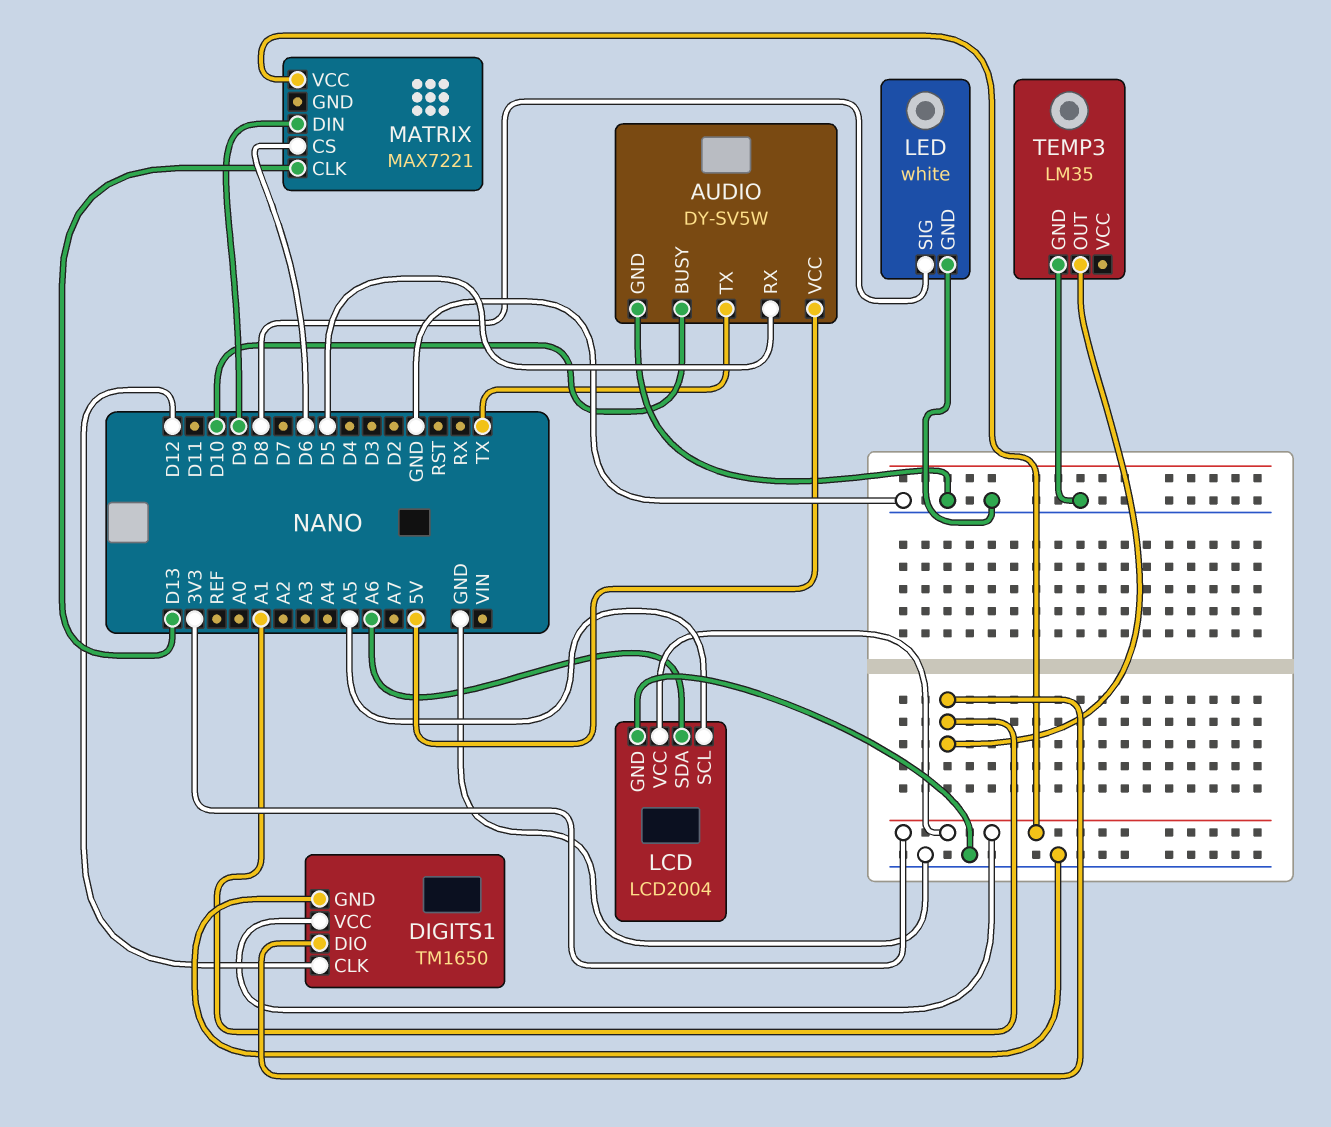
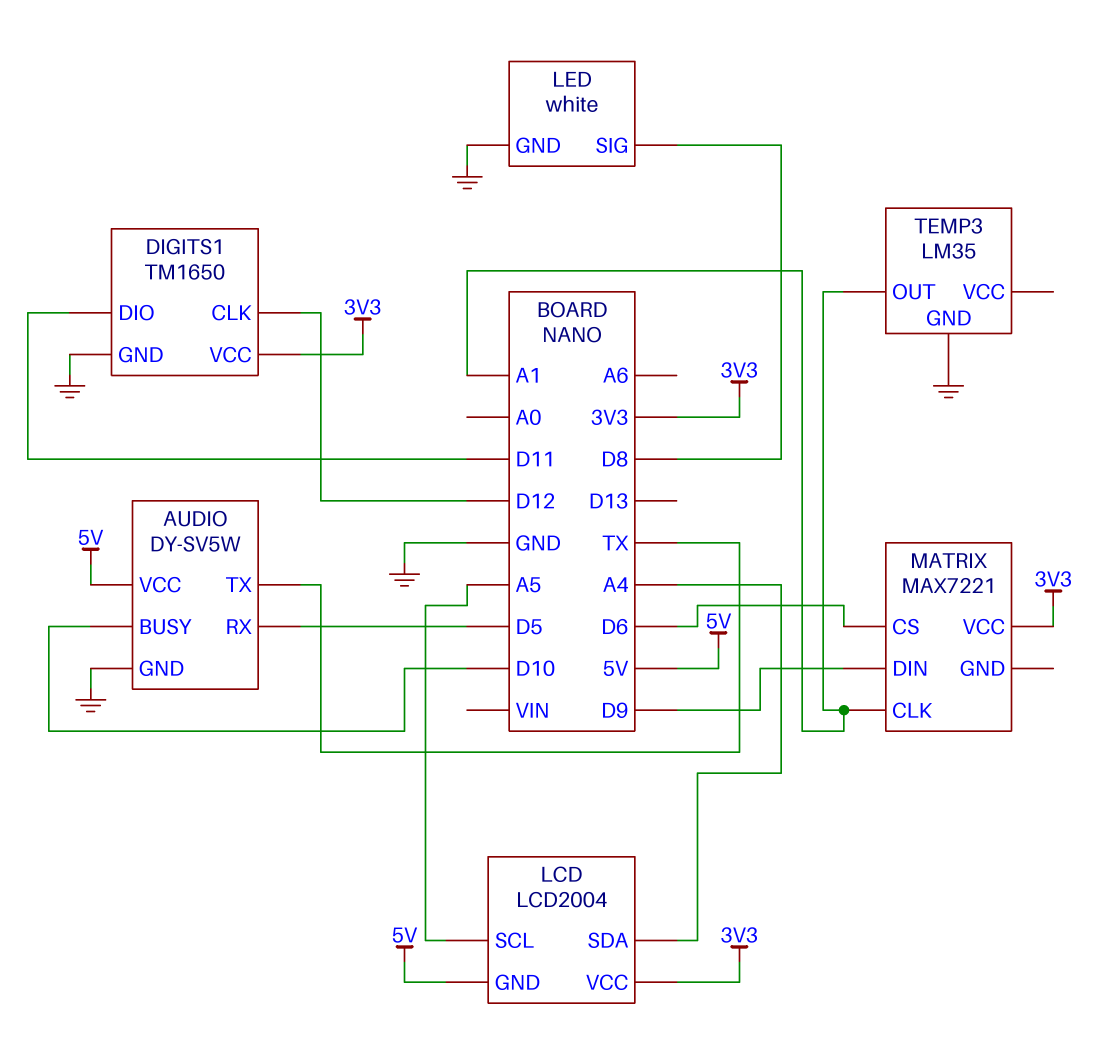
DIGITS1 pin DIO: A1 -> D11
LCD pin GND: GND -> 5V
LCD pin SDA: A6 -> A4
MATRIX pin CLK: D13 -> A1

